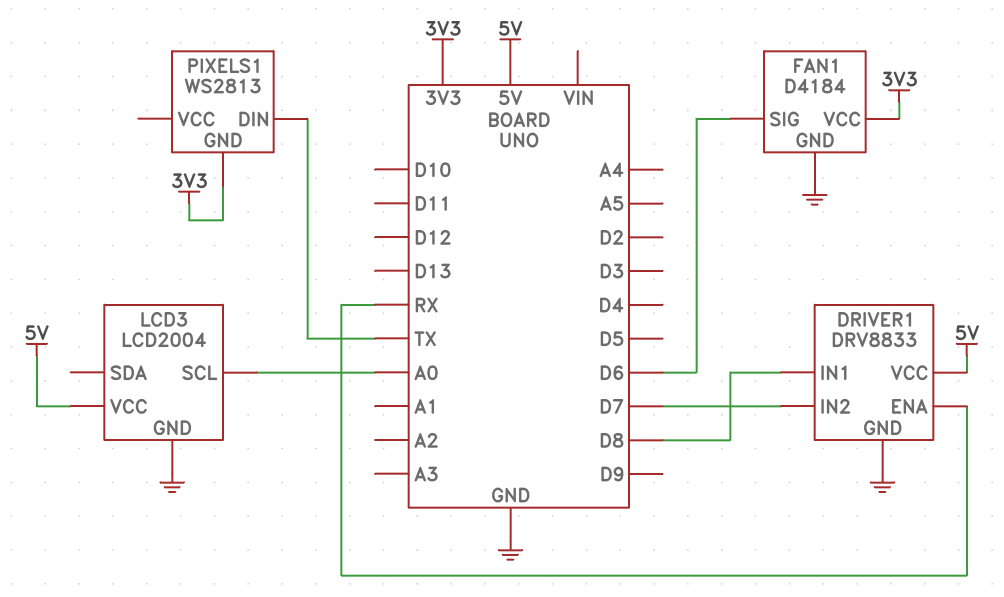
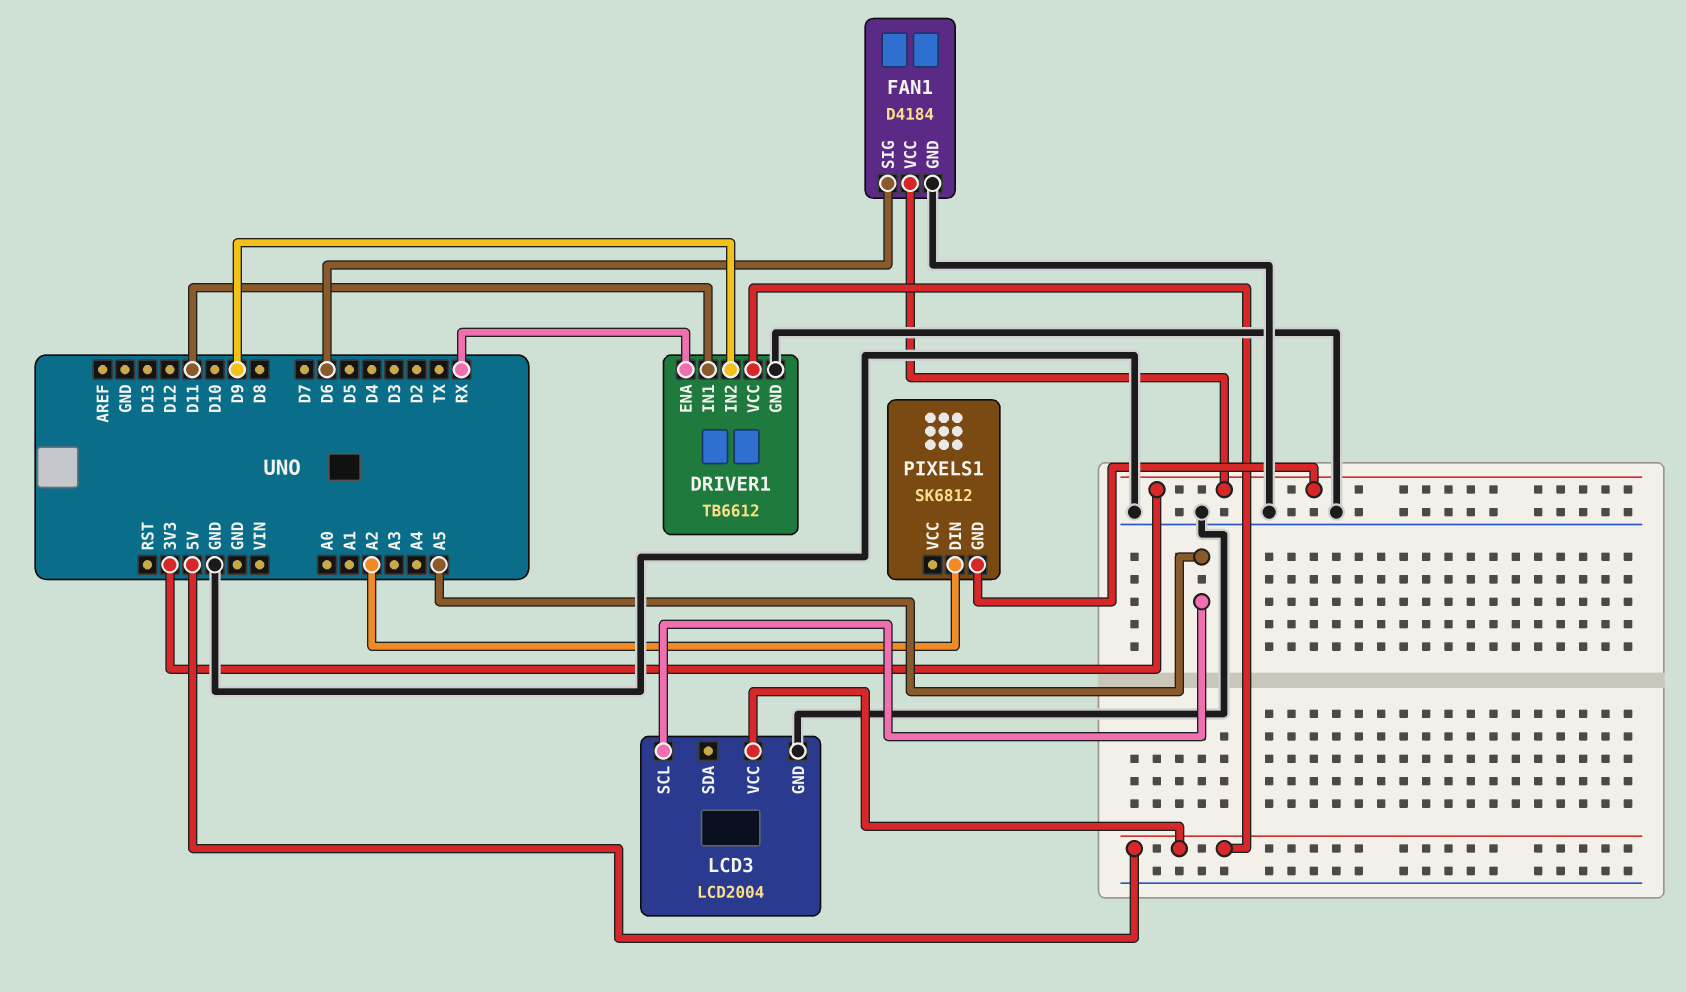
DRIVER1: DRV8833 -> TB6612
DRIVER1 pin IN1: D8 -> D11
DRIVER1 pin IN2: D7 -> D9
LCD3 pin SCL: A0 -> A5
PIXELS1: WS2813 -> SK6812
PIXELS1 pin DIN: TX -> A2

